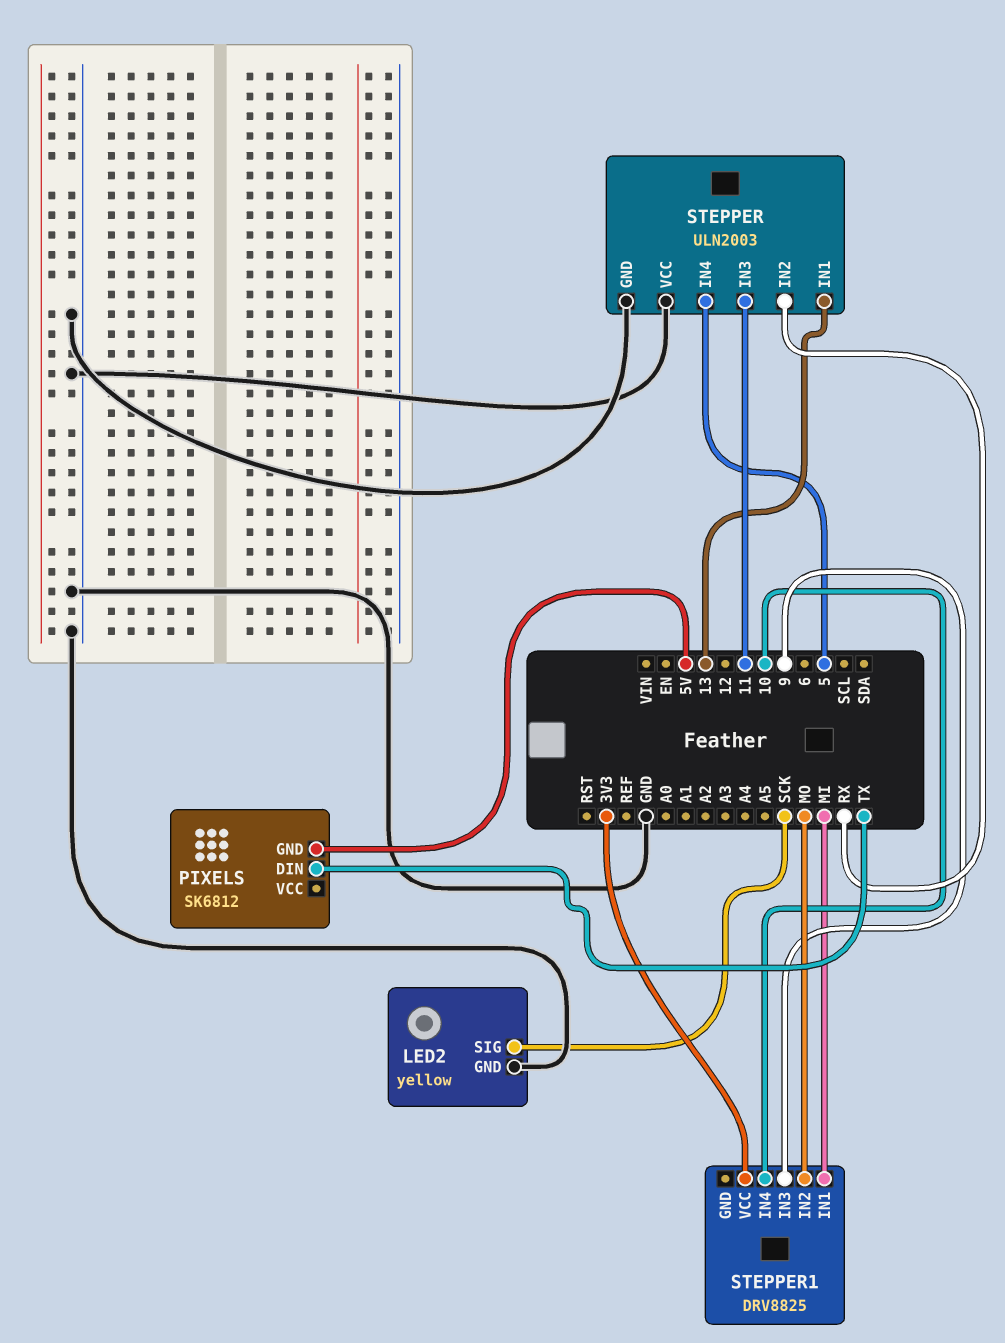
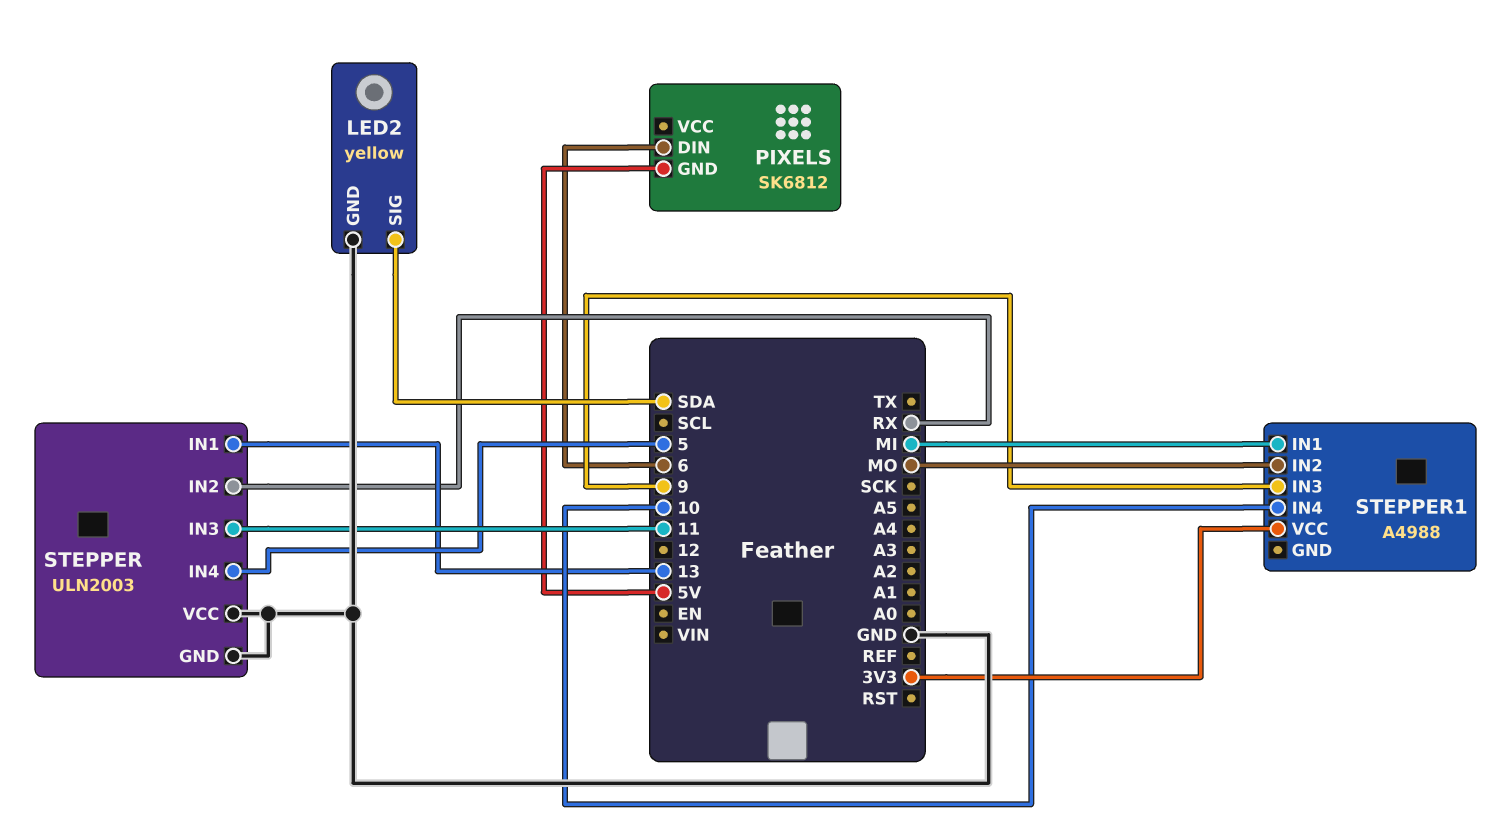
LED2 pin SIG: SCK -> SDA
PIXELS pin DIN: TX -> 6
STEPPER1: DRV8825 -> A4988

